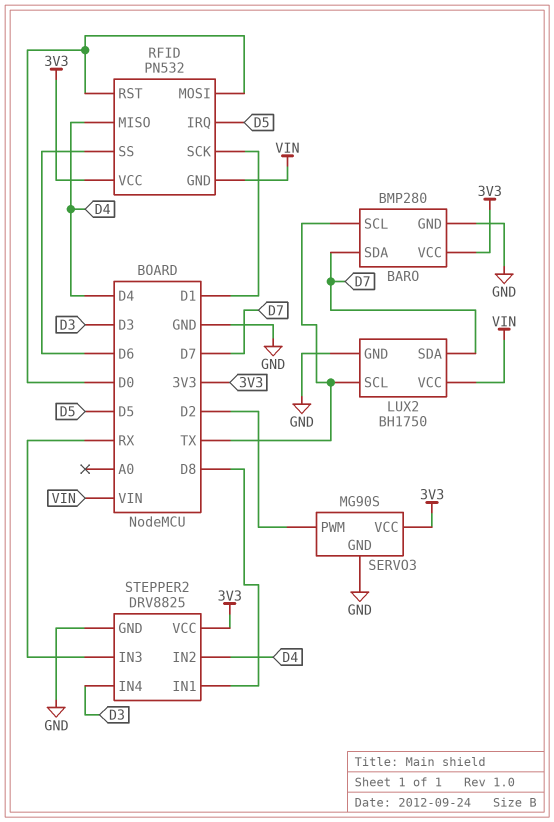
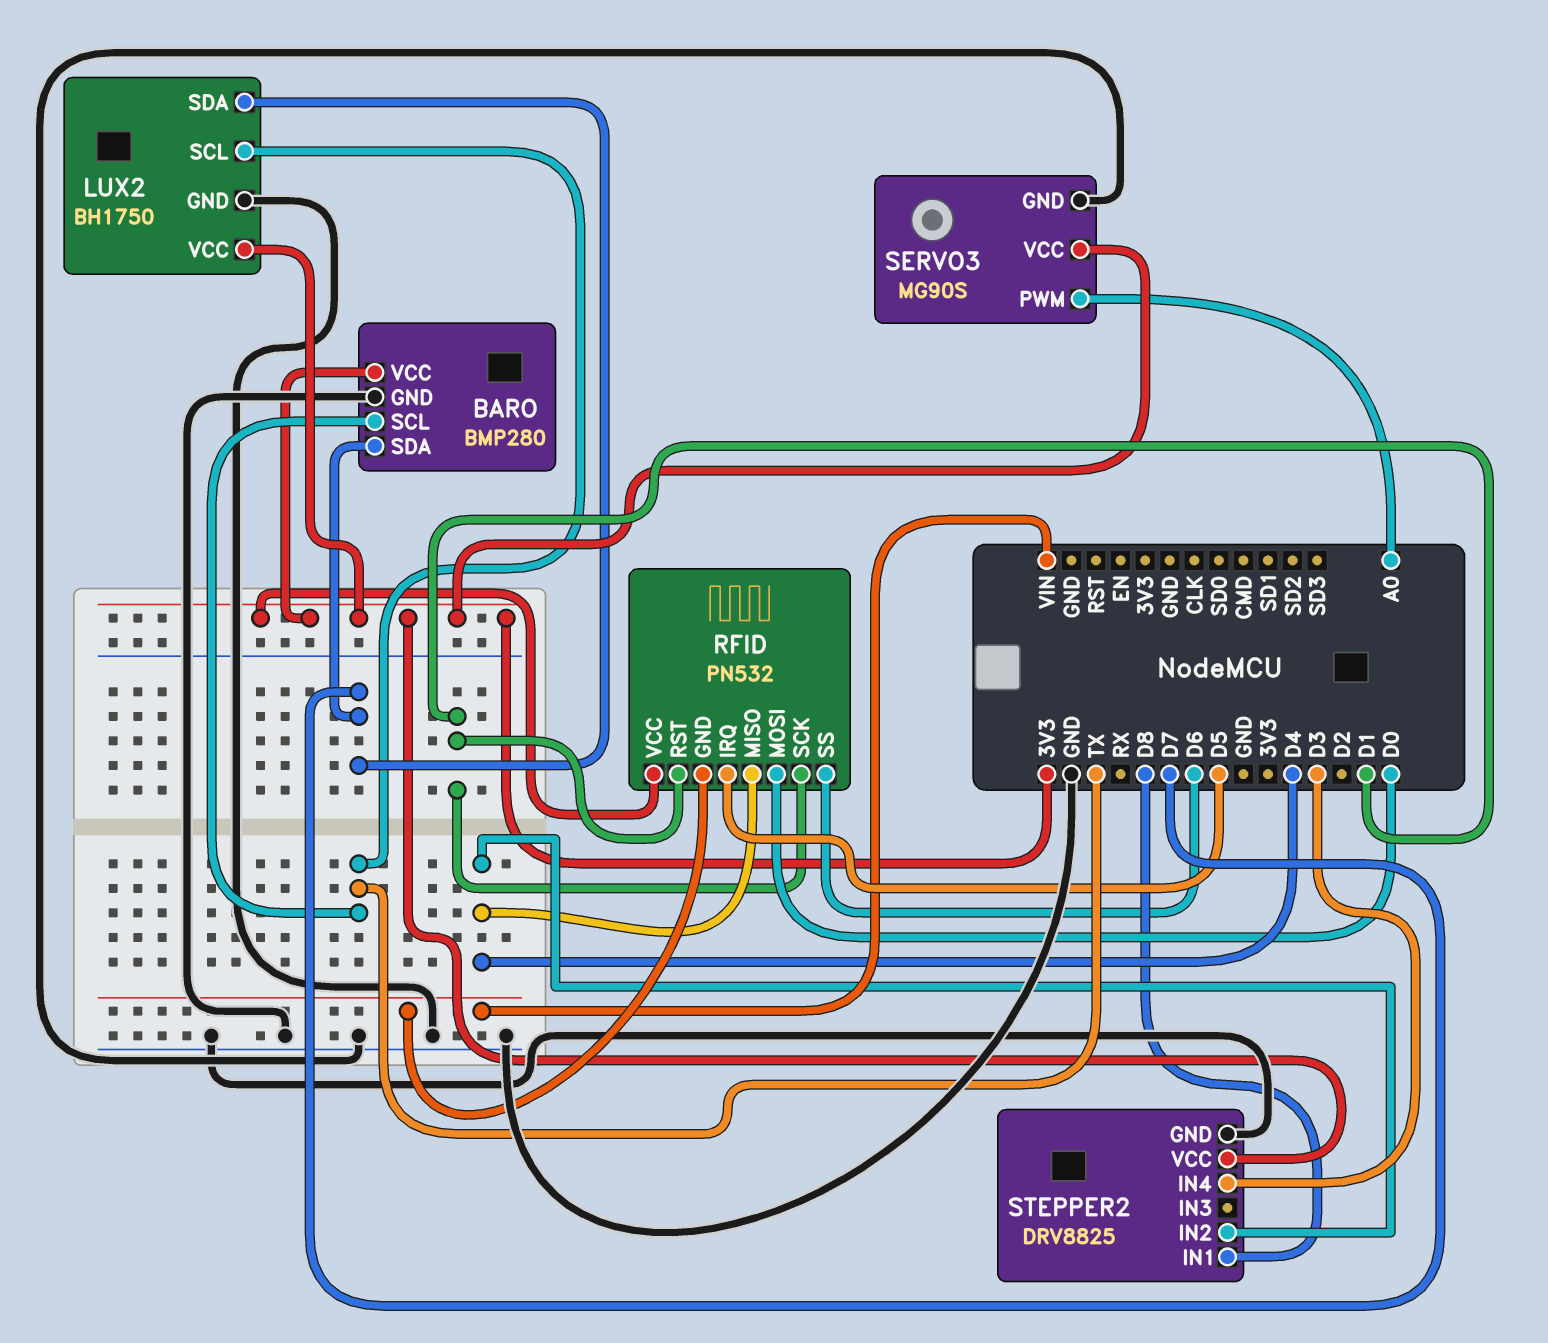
LUX2 pin VCC: VIN -> 3V3
RFID pin RST: D0 -> D1
SERVO3 pin PWM: D2 -> A0
STEPPER2 pin IN3: RX -> none

